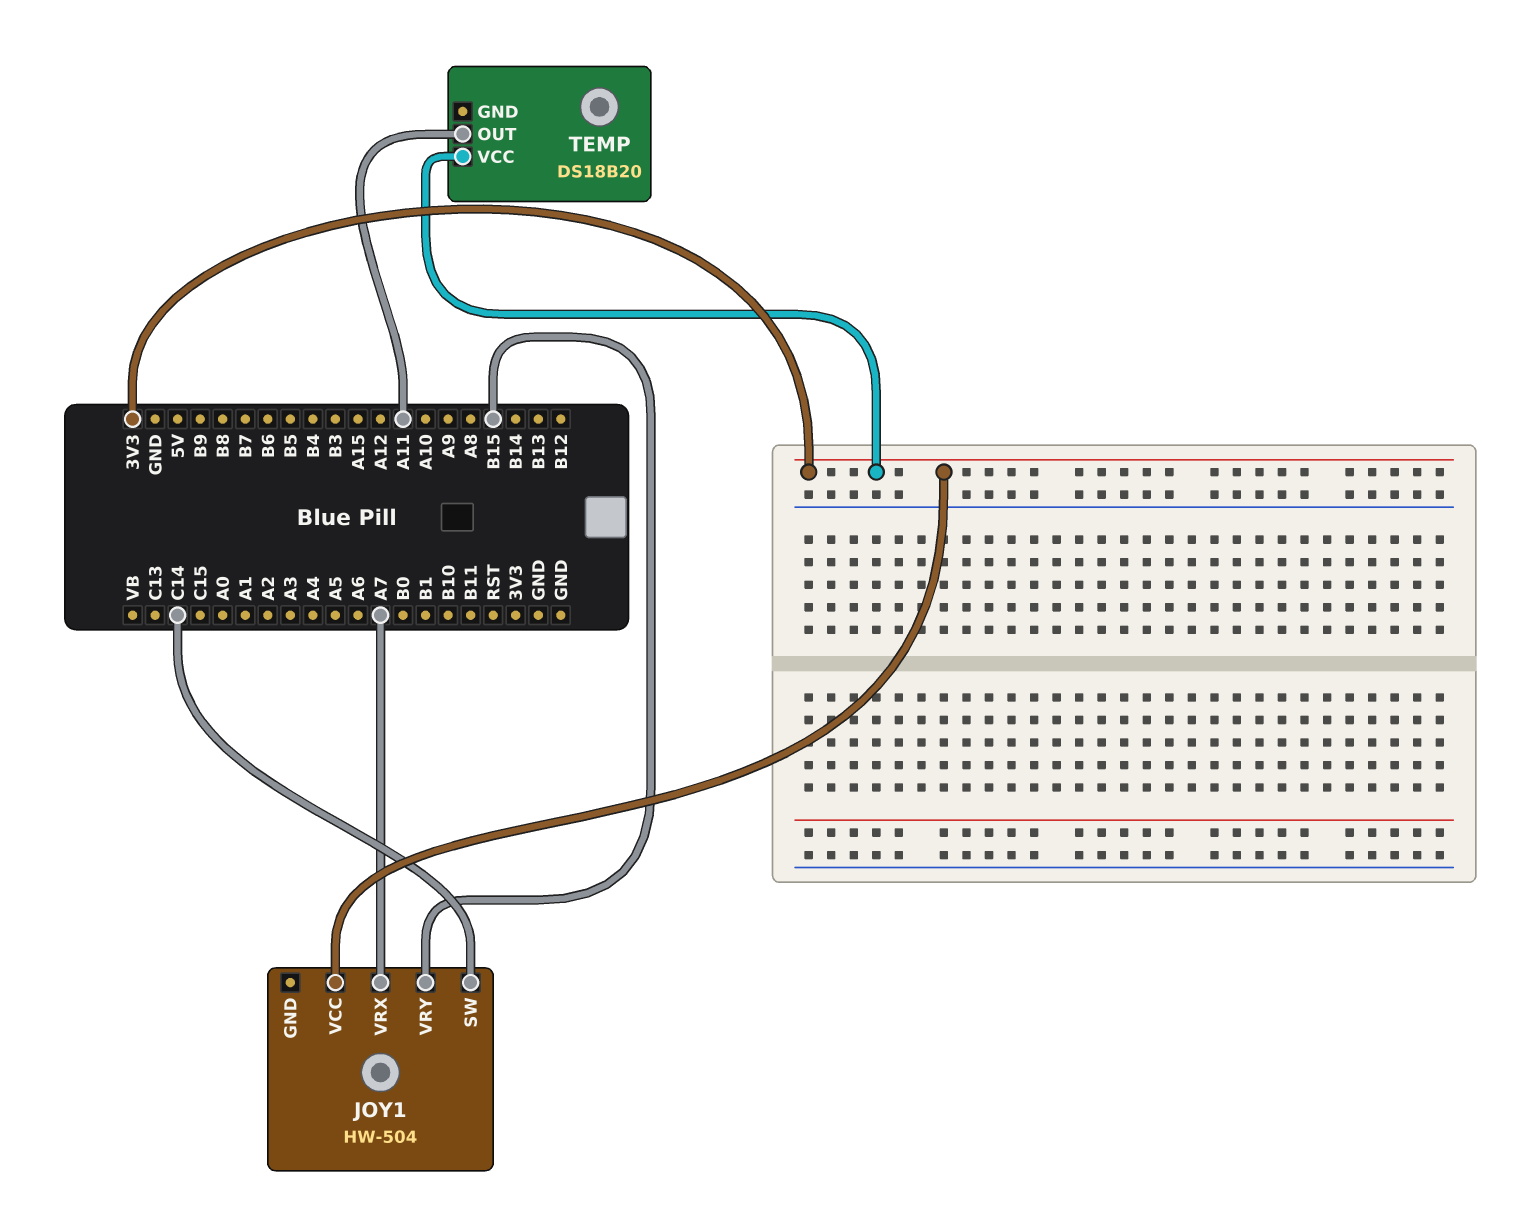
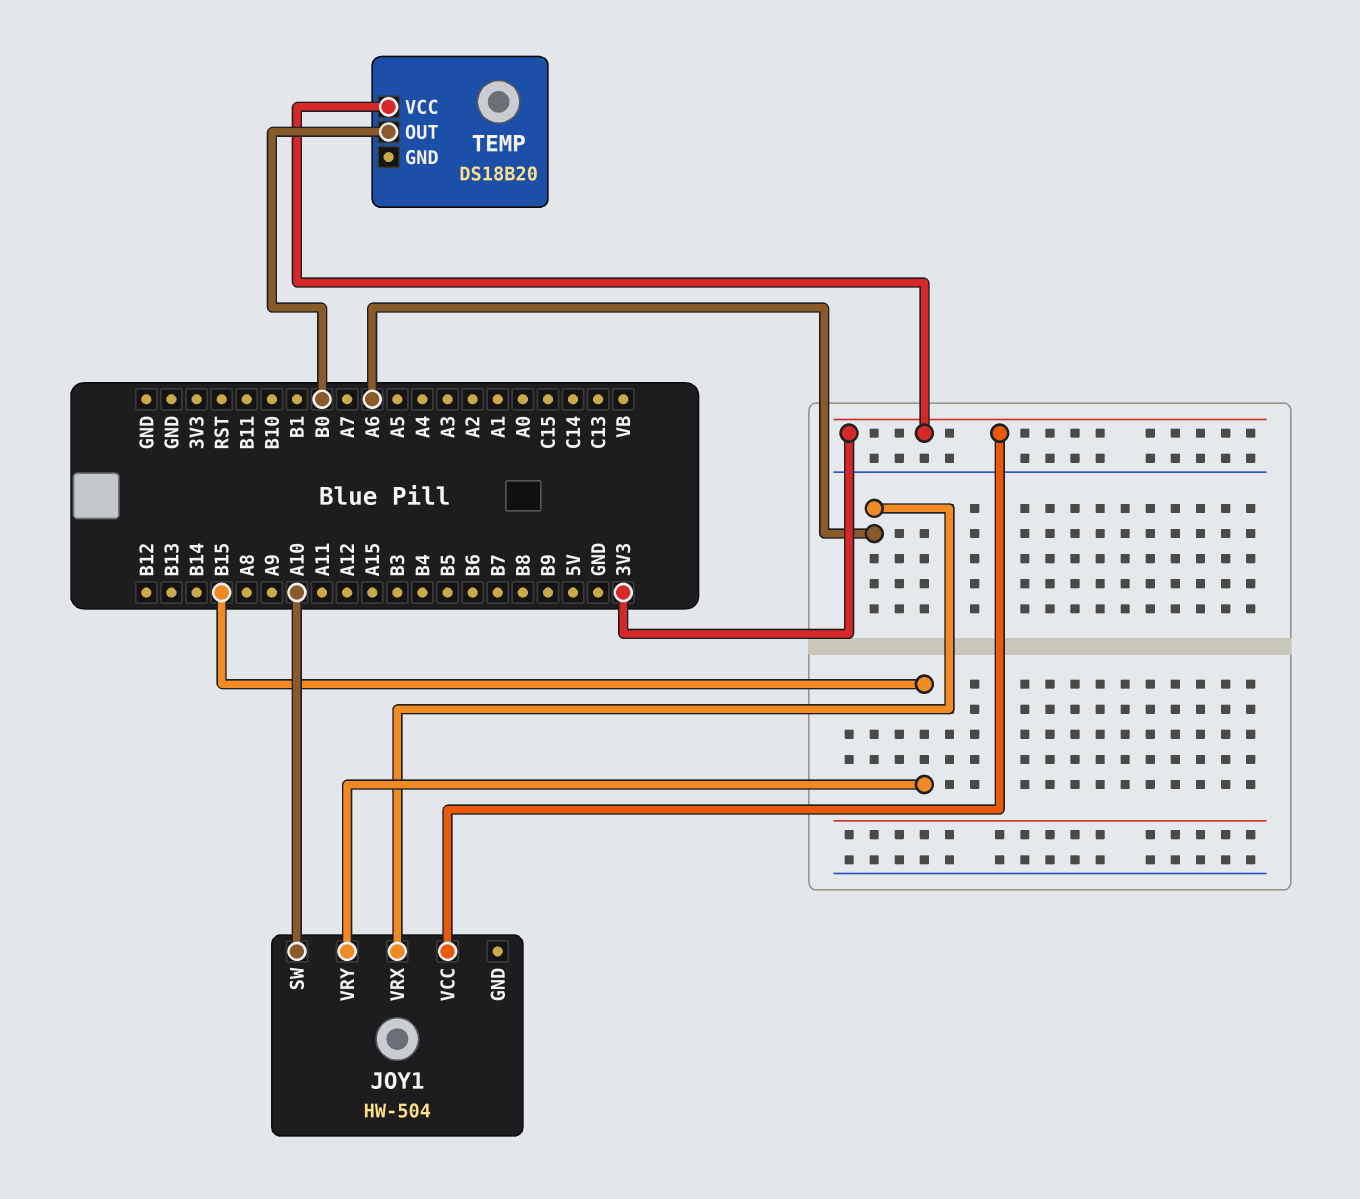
JOY1 pin SW: C14 -> A10
JOY1 pin VRX: A7 -> A6
TEMP pin OUT: A11 -> B0

